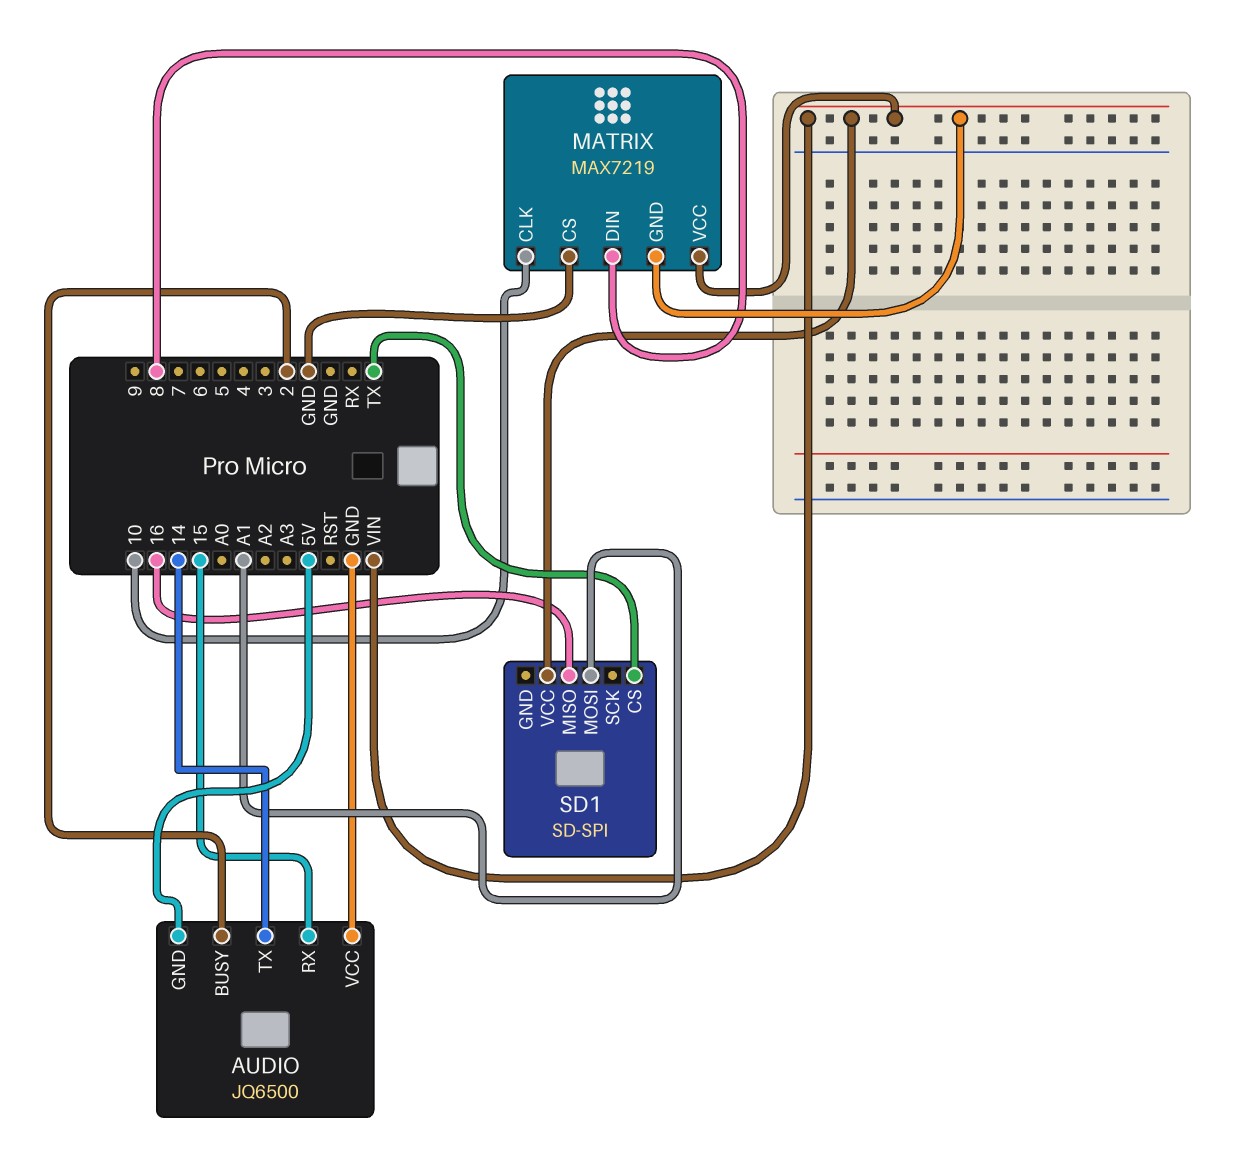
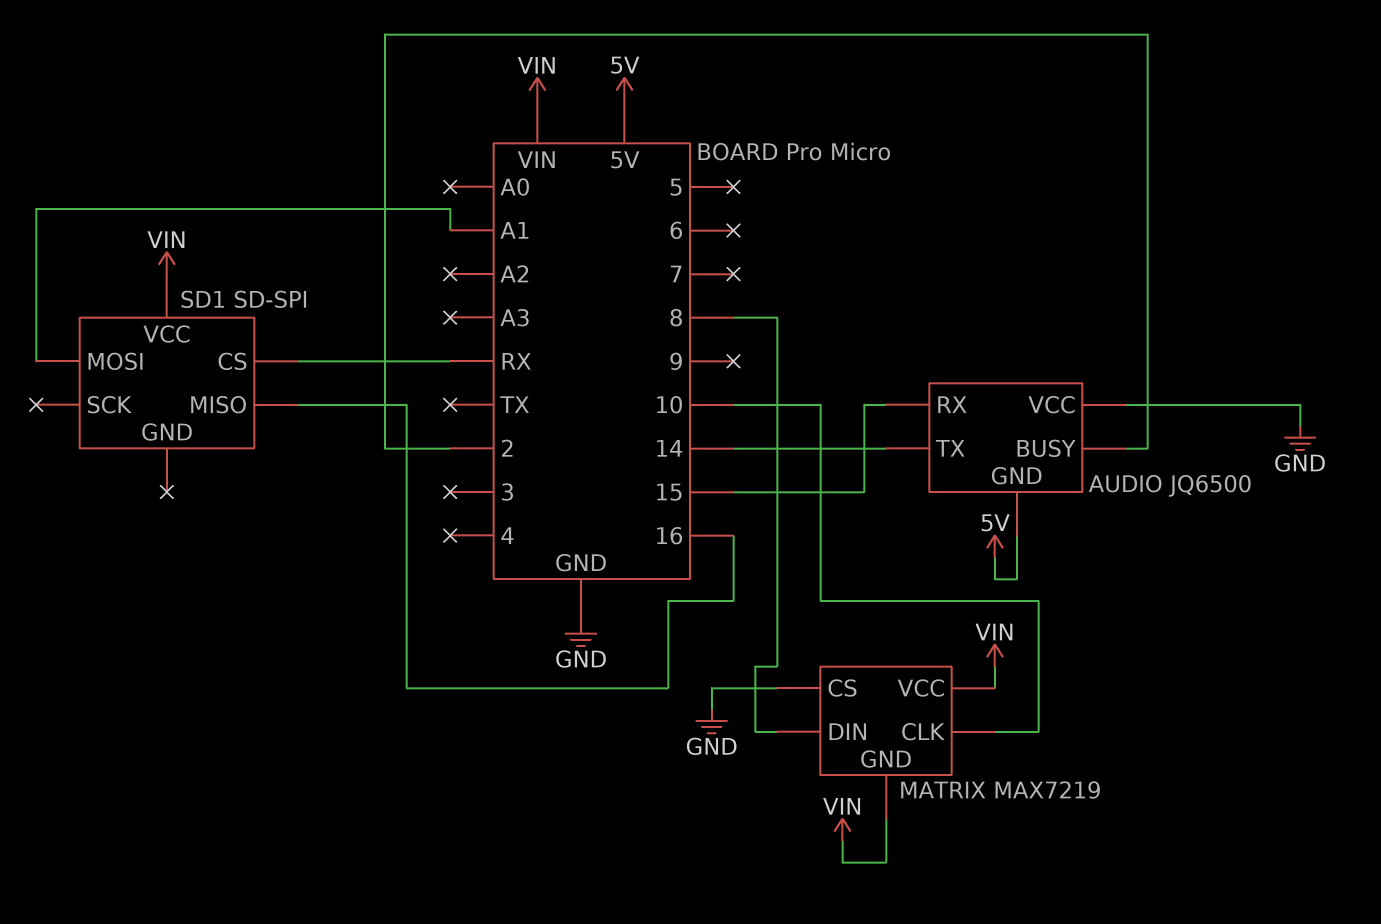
SD1 pin CS: TX -> RX

